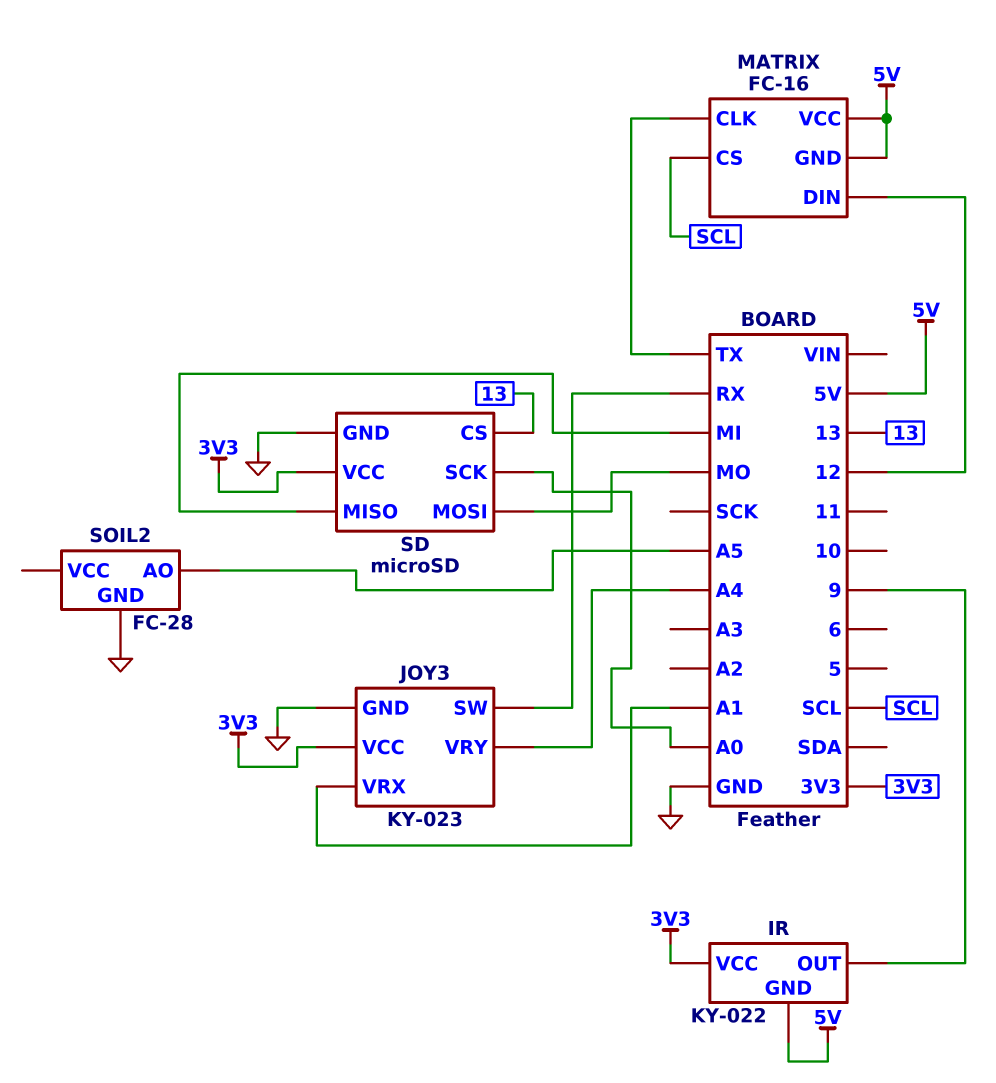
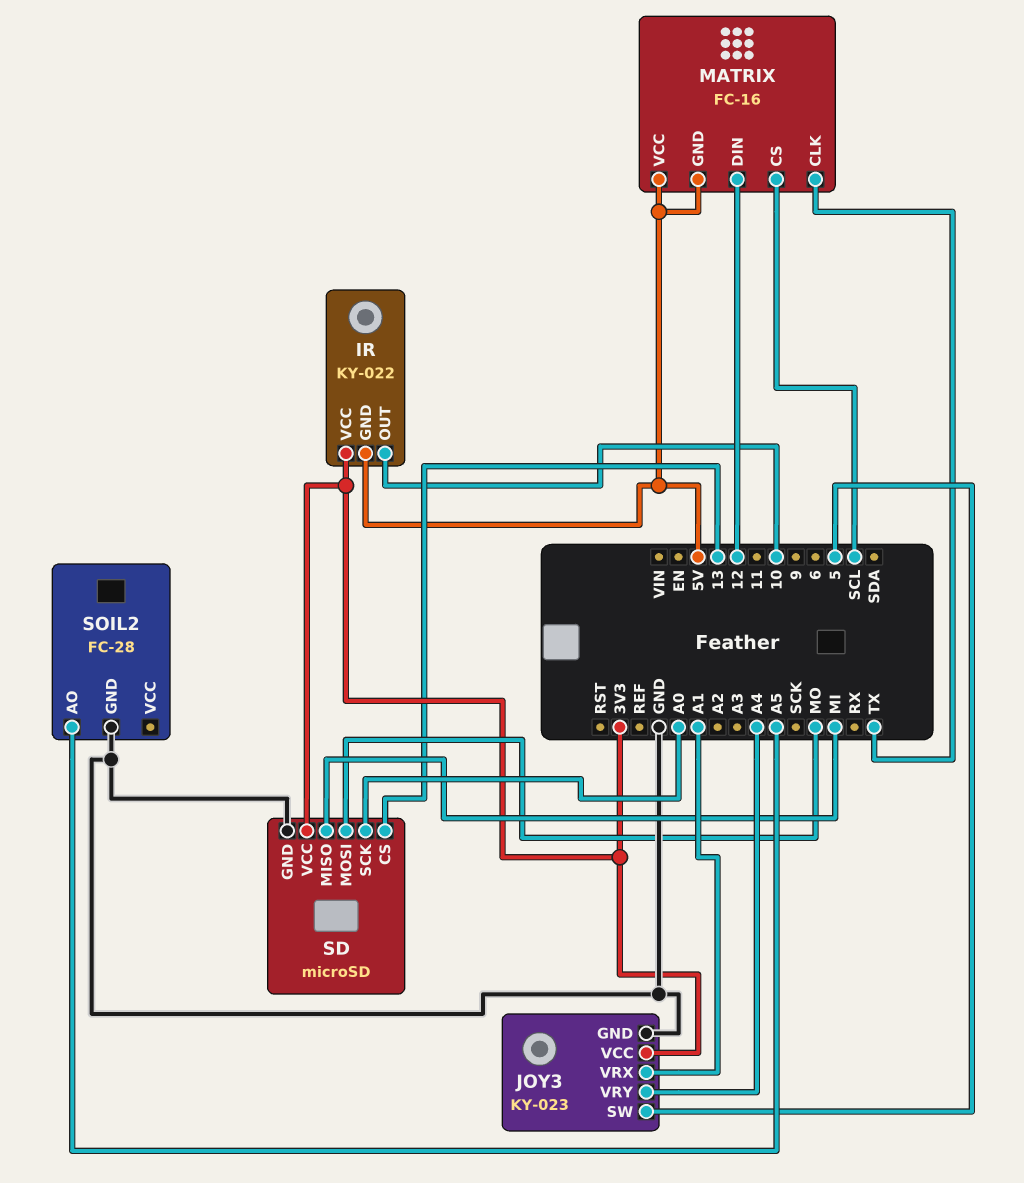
IR pin OUT: 9 -> 10
JOY3 pin SW: RX -> 5

